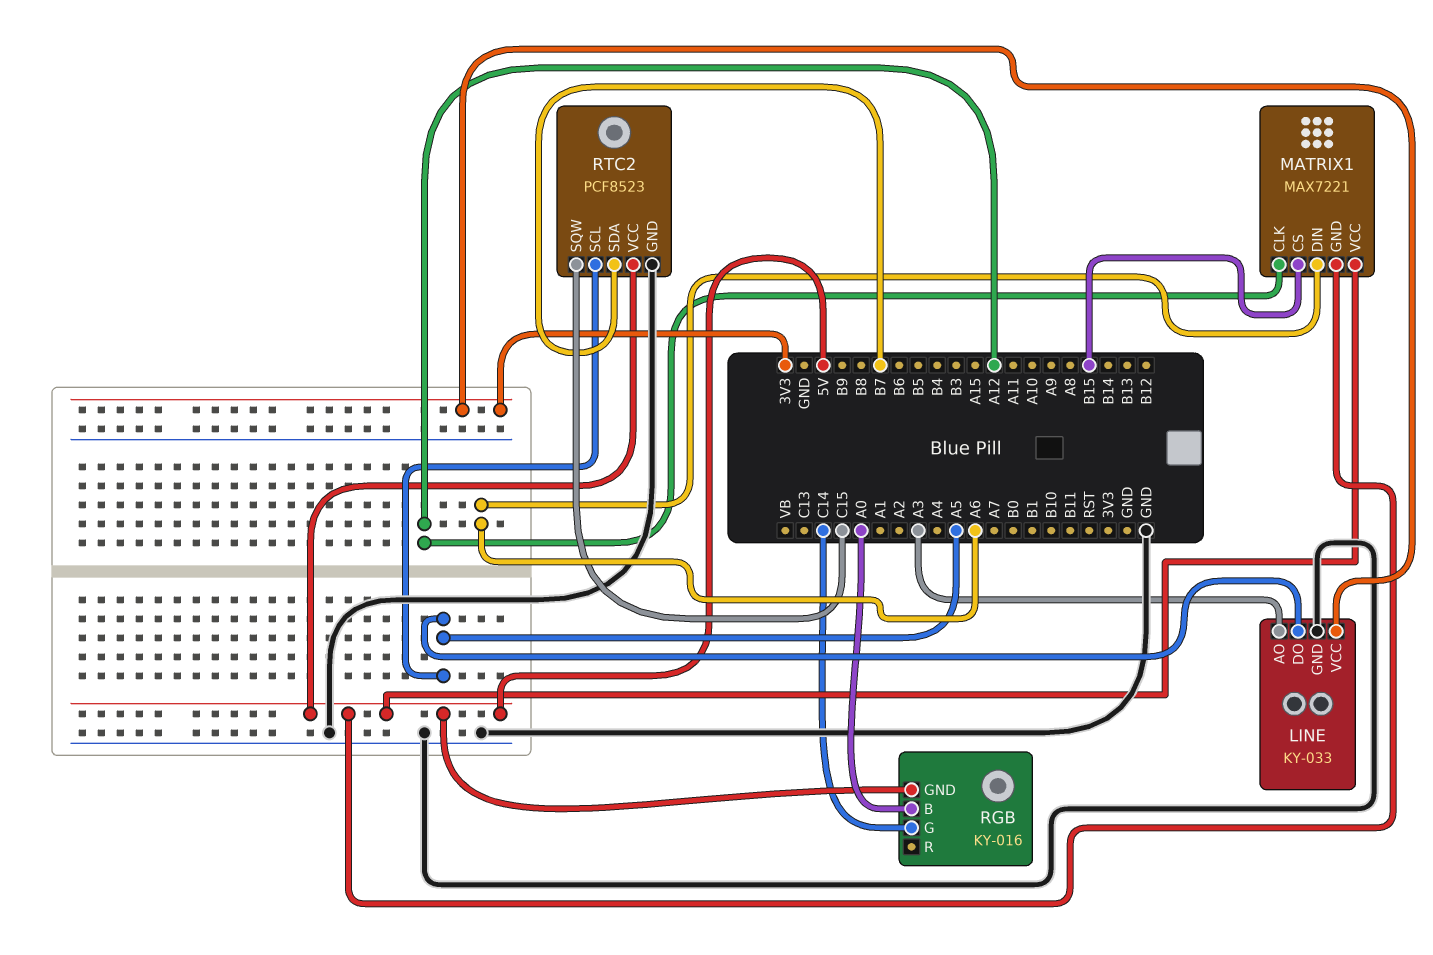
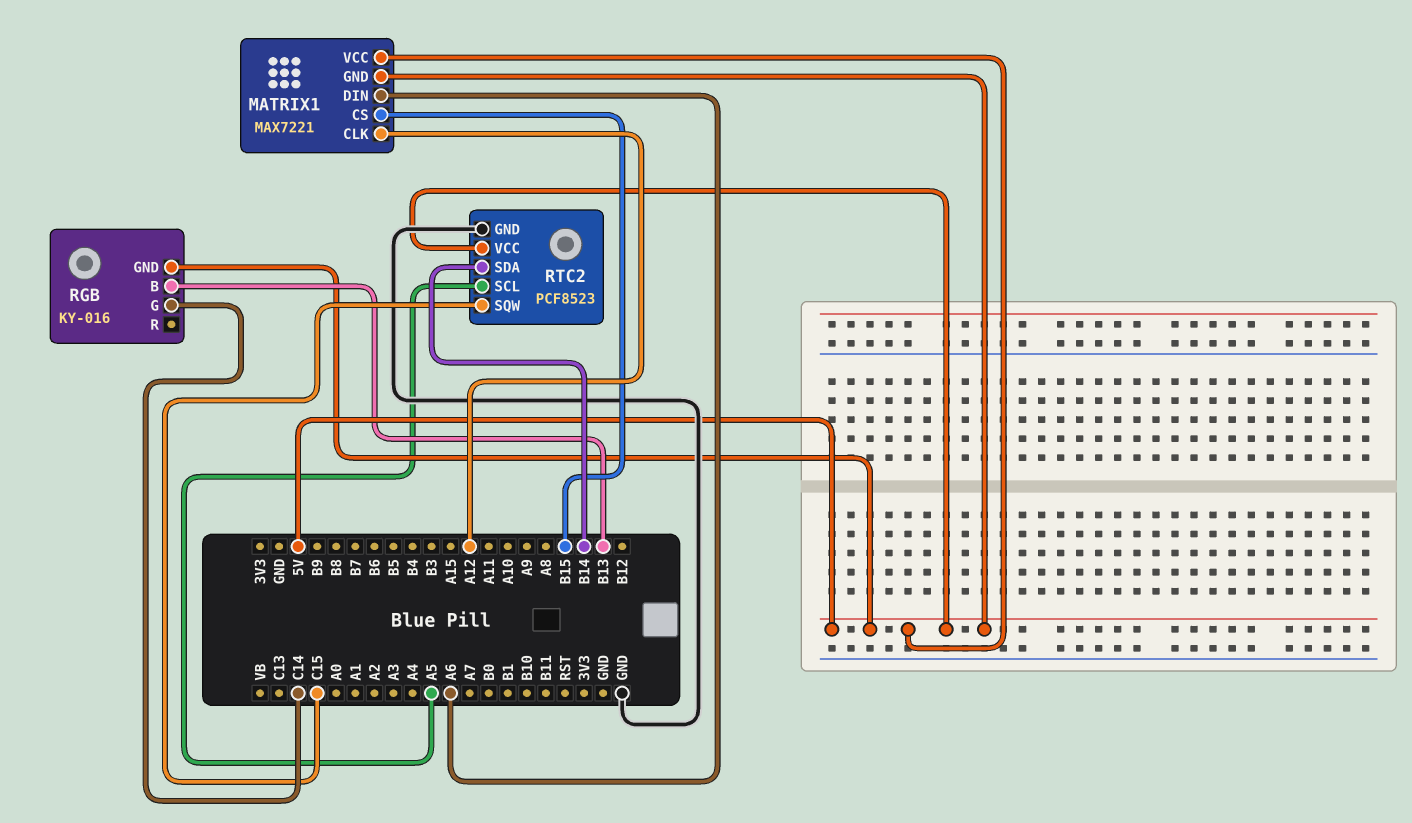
LINE: KY-033 -> none
LINE pin AO: A3 -> none
LINE pin DO: A5 -> none
LINE pin GND: GND -> none
LINE pin VCC: 3V3 -> none
RGB pin B: A0 -> B13
RTC2 pin SDA: B7 -> B14

